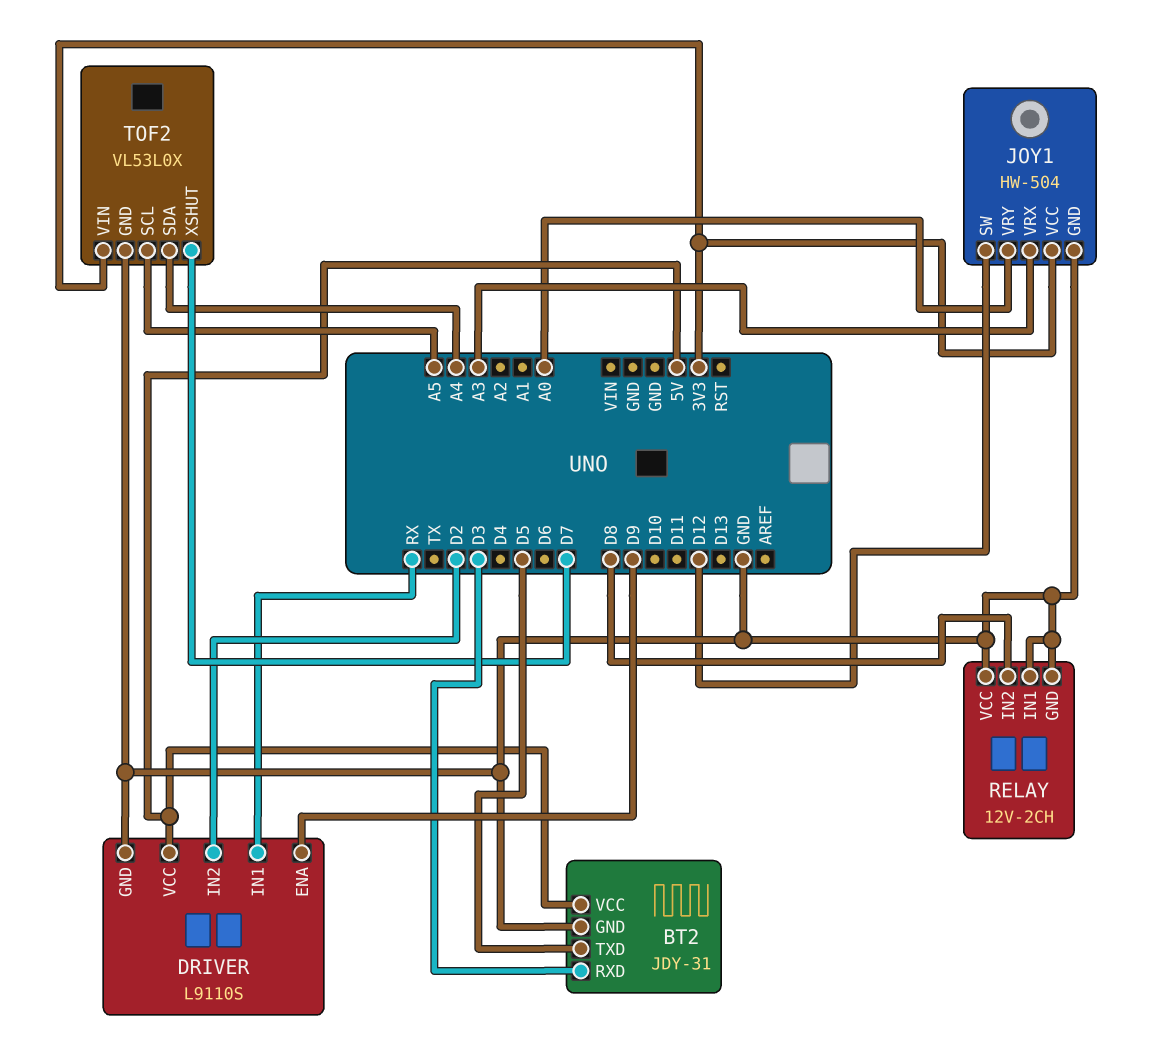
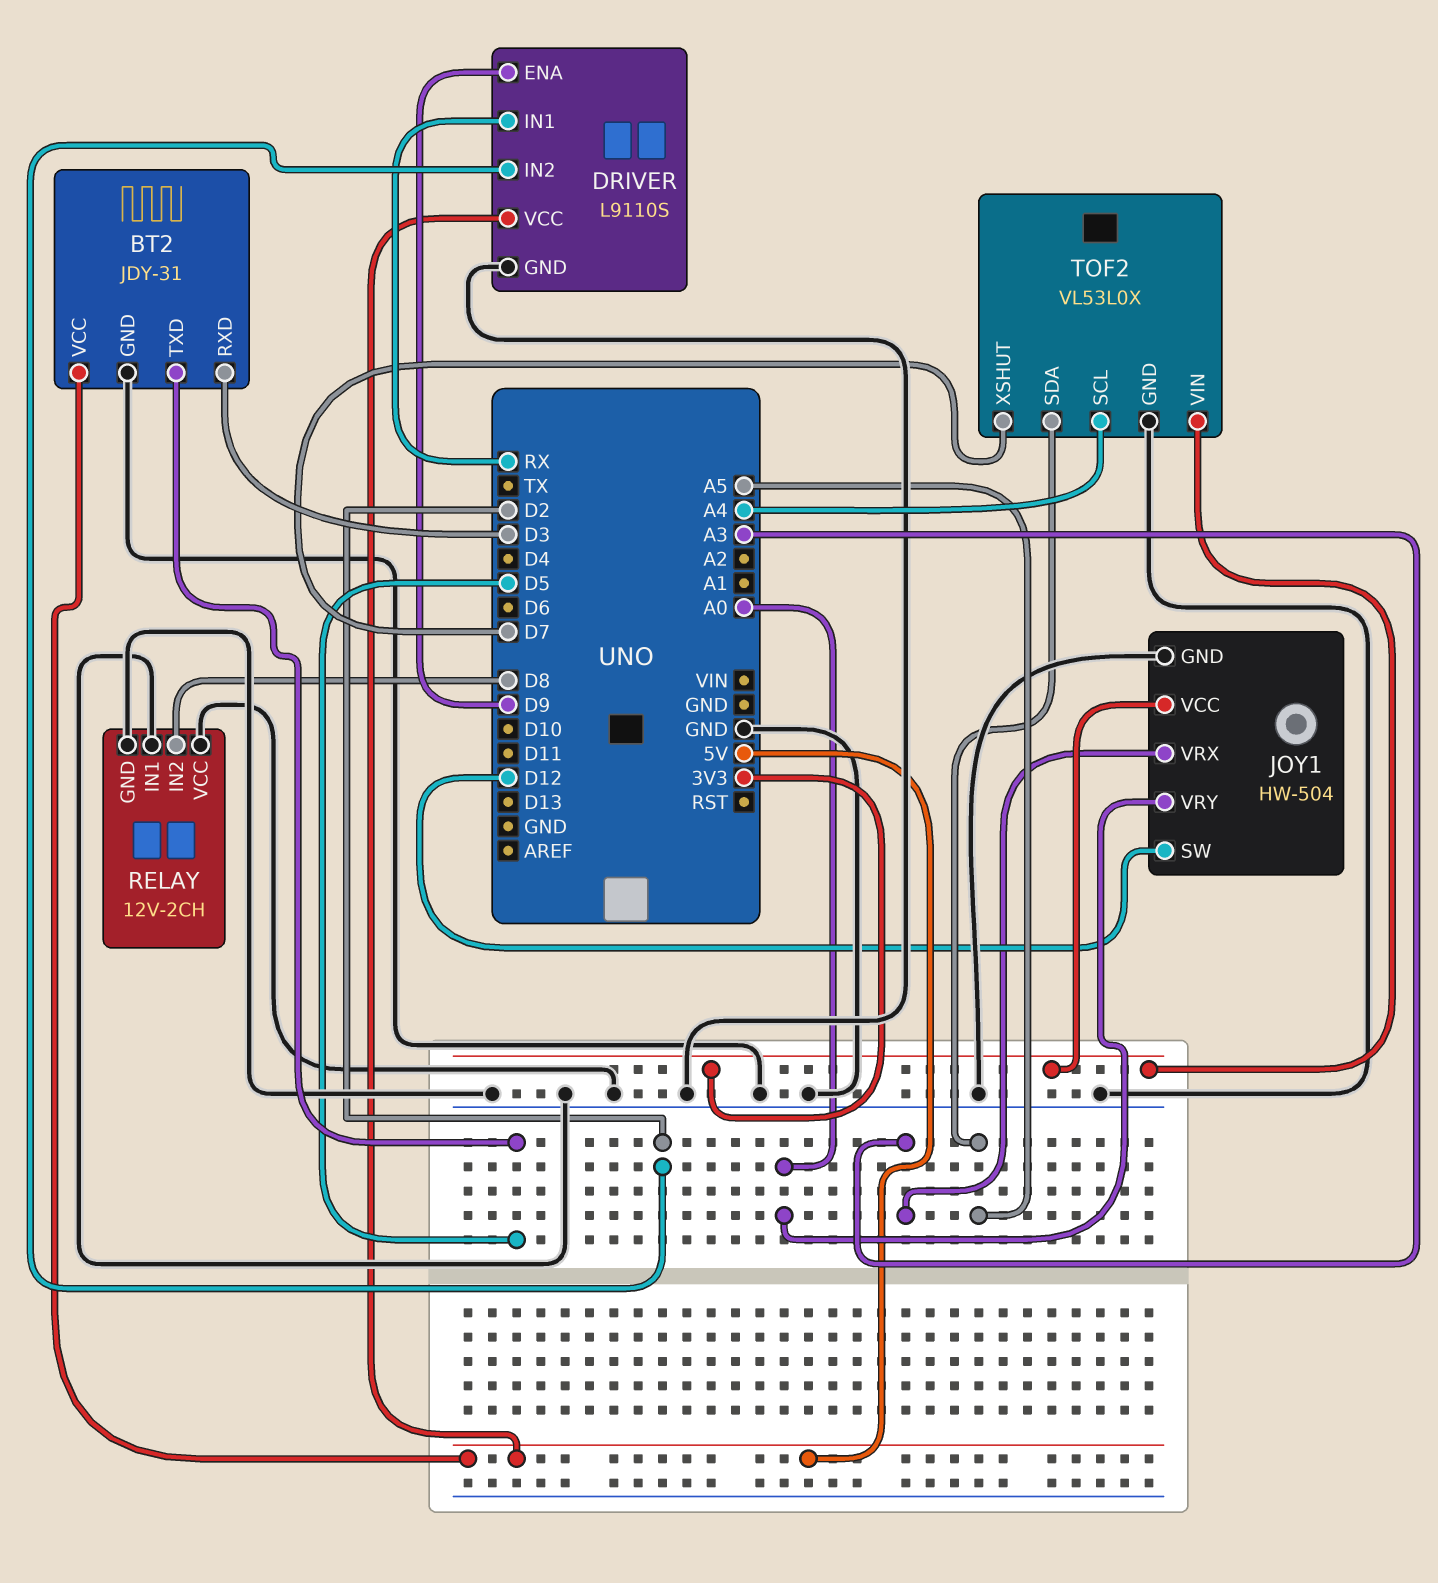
TOF2 pin SCL: A5 -> A4
TOF2 pin SDA: A4 -> A5

